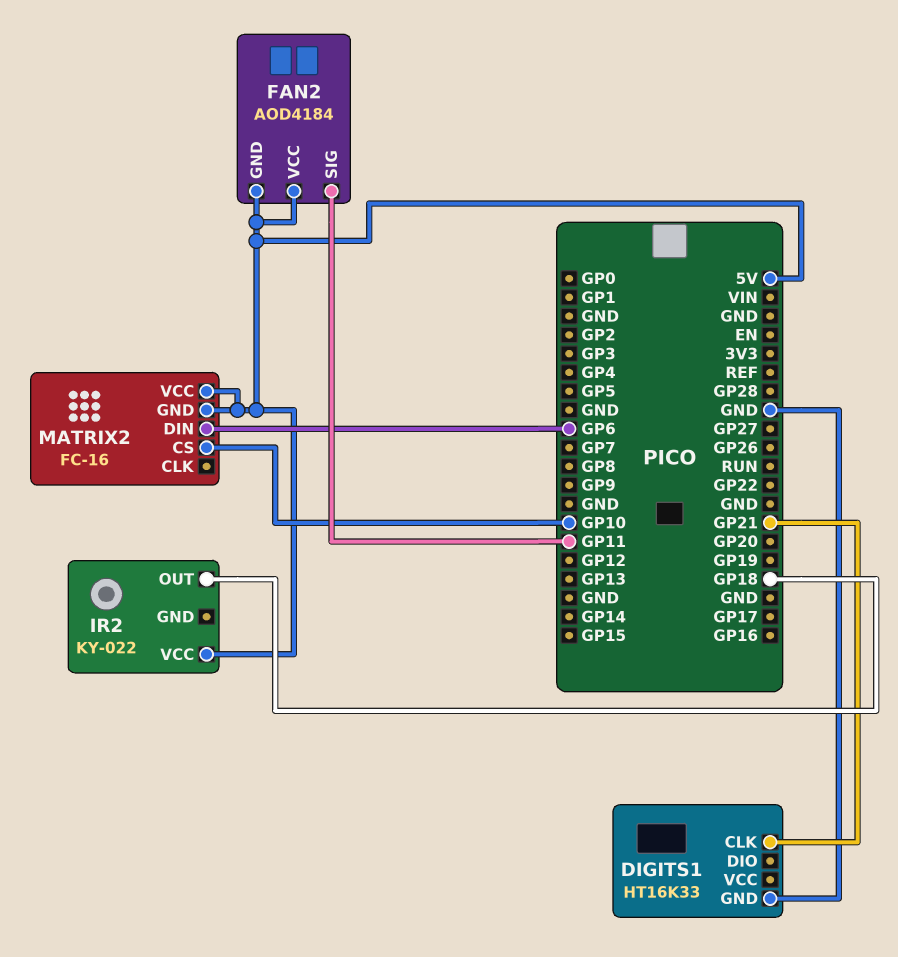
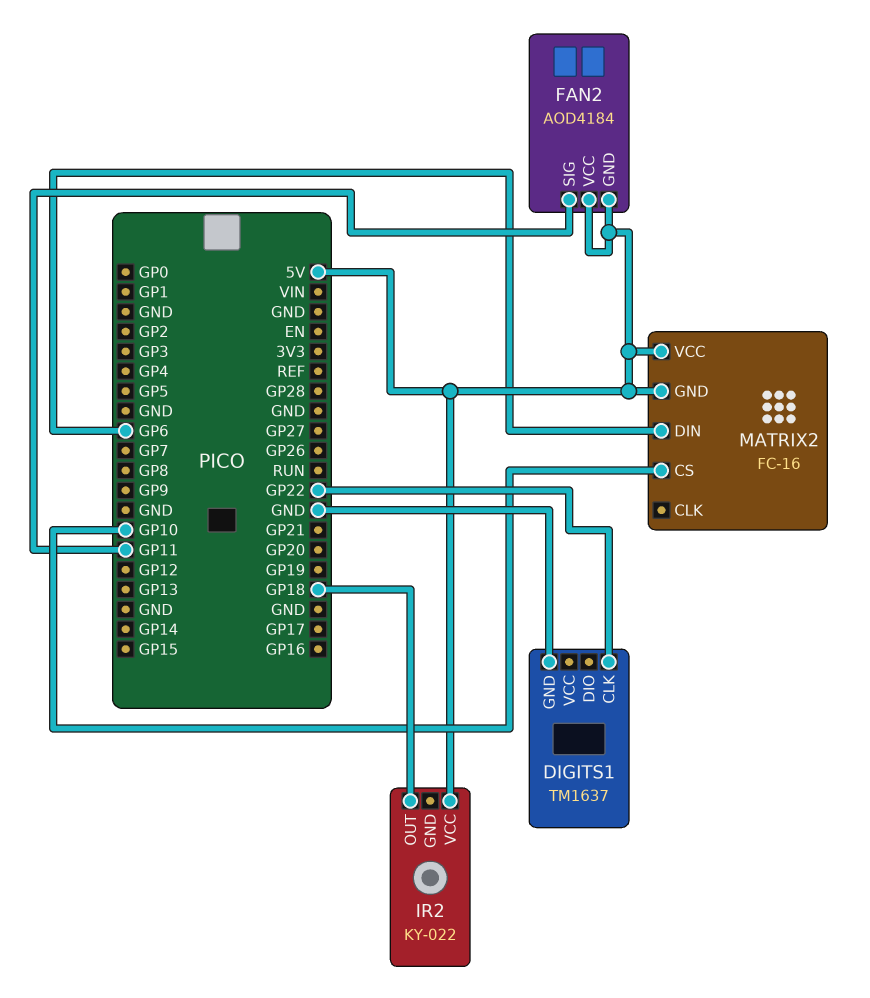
DIGITS1: HT16K33 -> TM1637
DIGITS1 pin CLK: GP21 -> GP22

